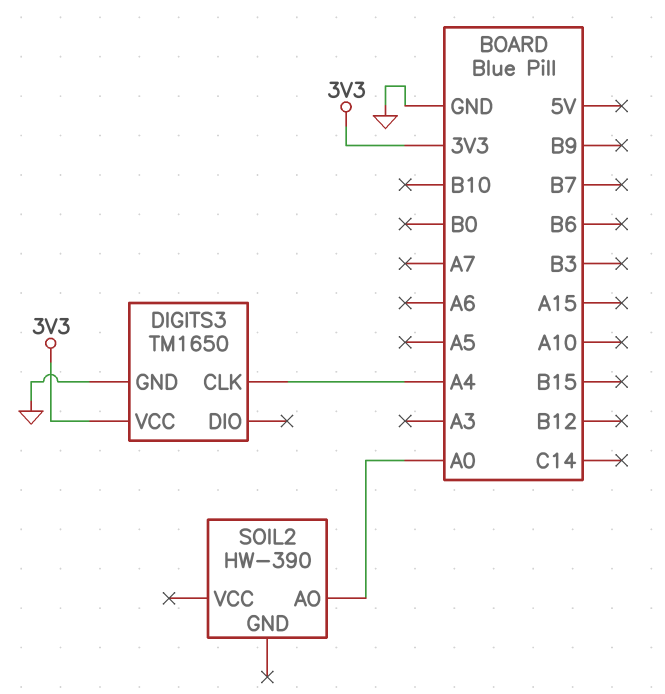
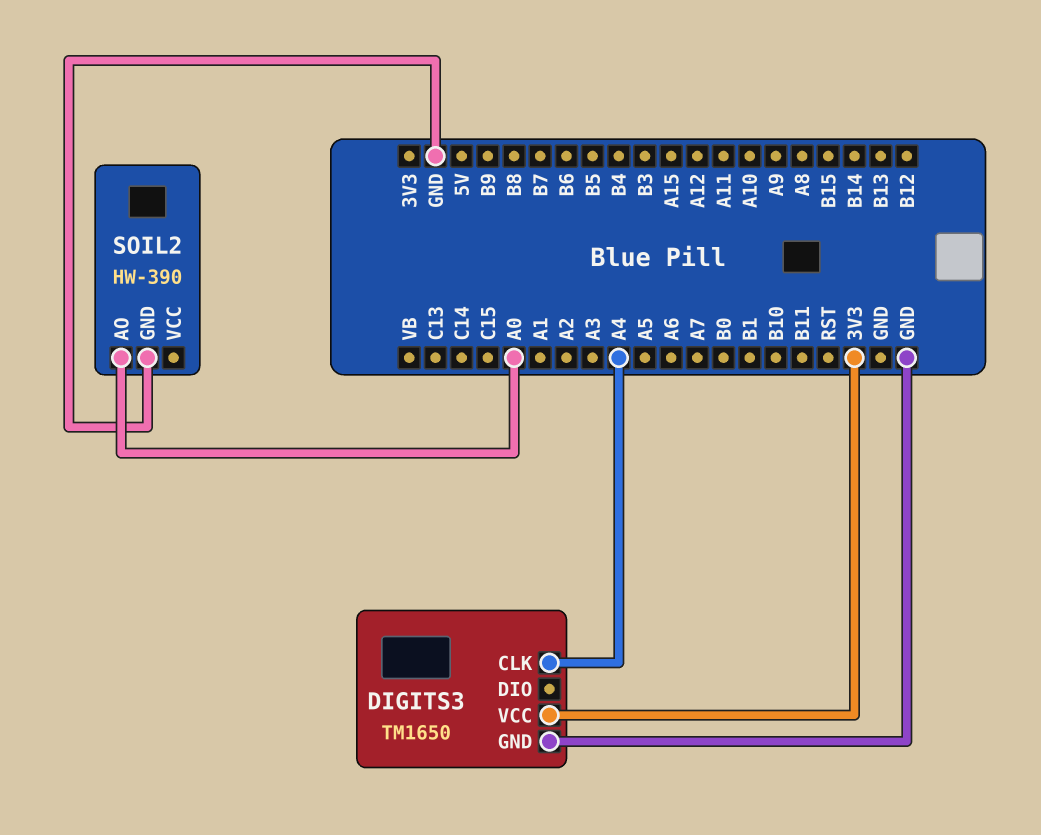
SOIL2 pin GND: none -> GND

